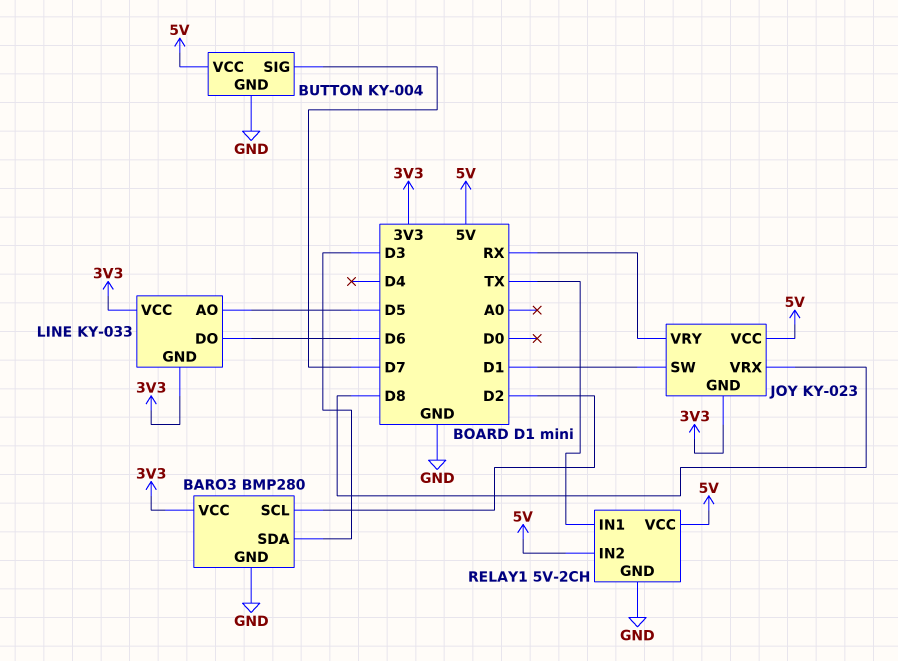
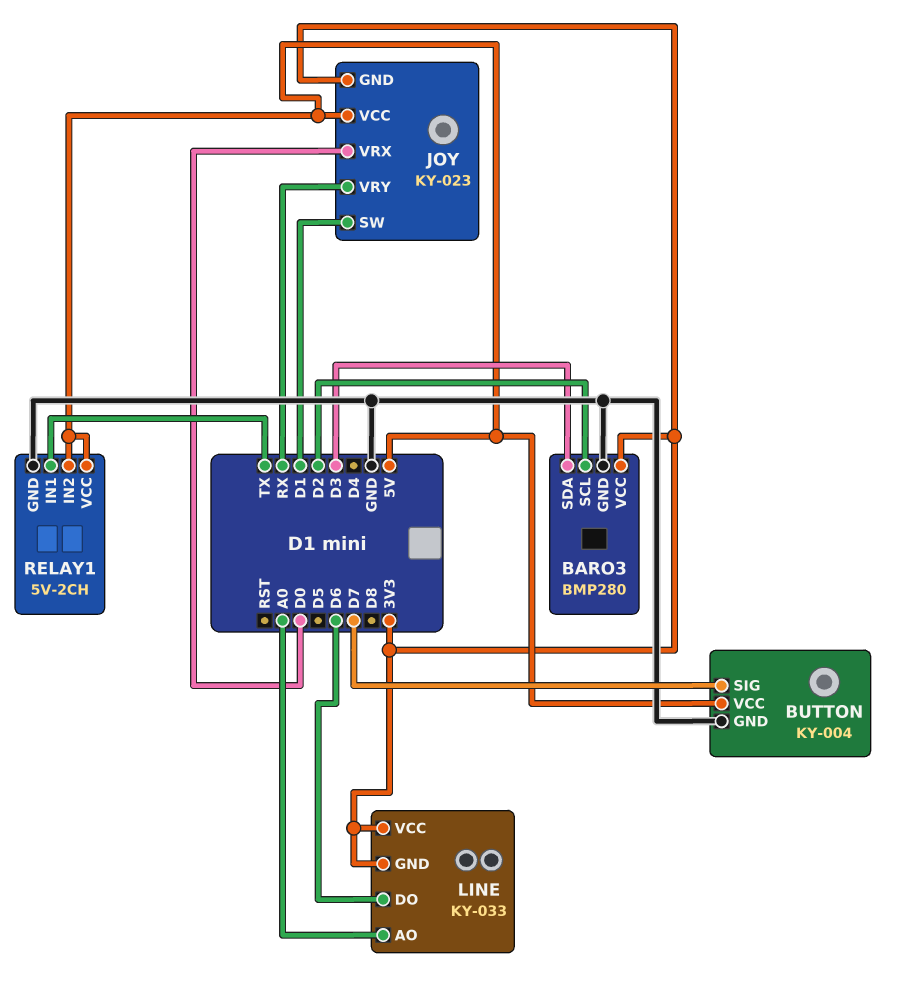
JOY pin VRX: D8 -> D0
LINE pin AO: D5 -> A0

